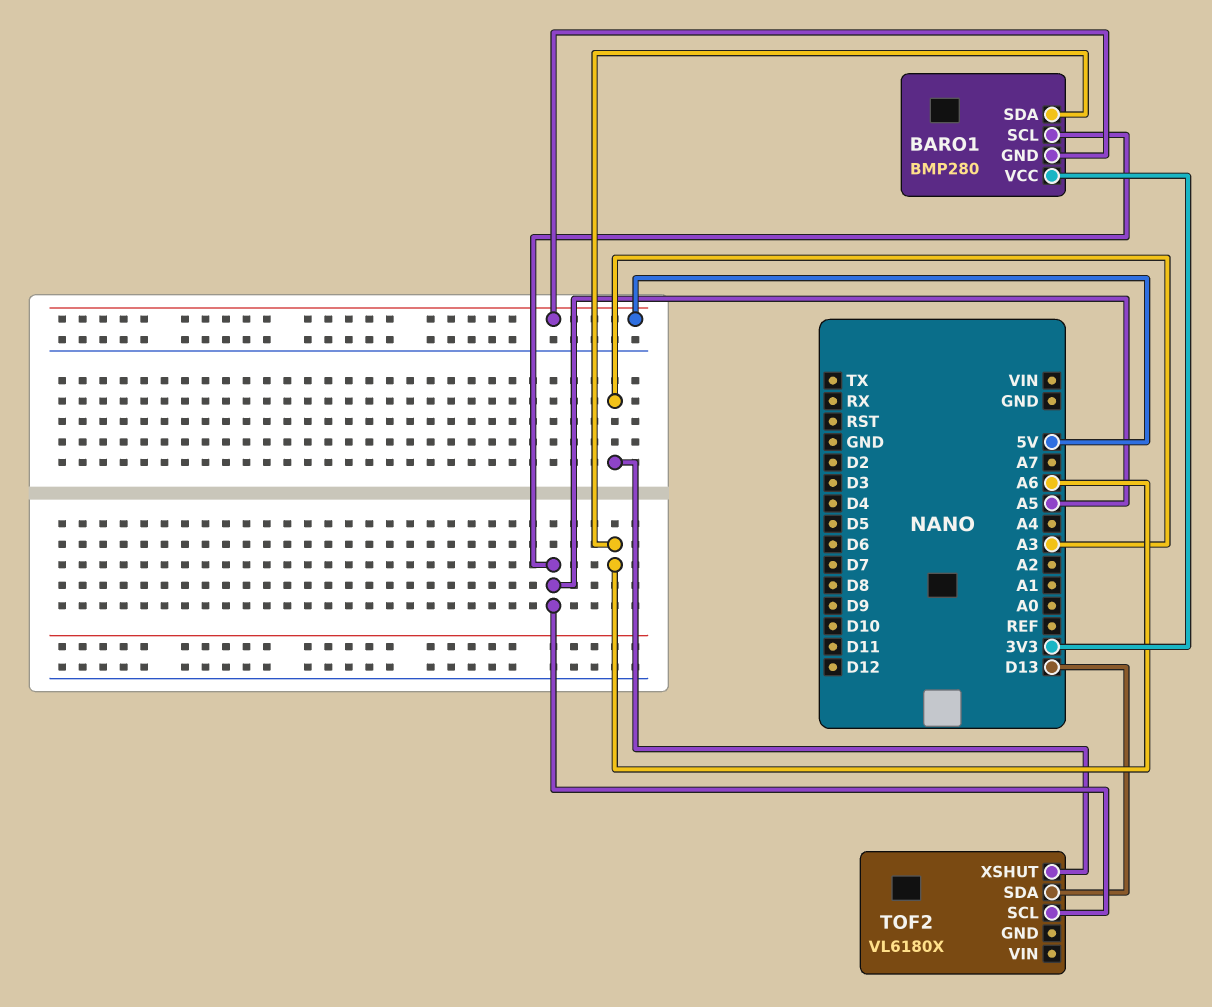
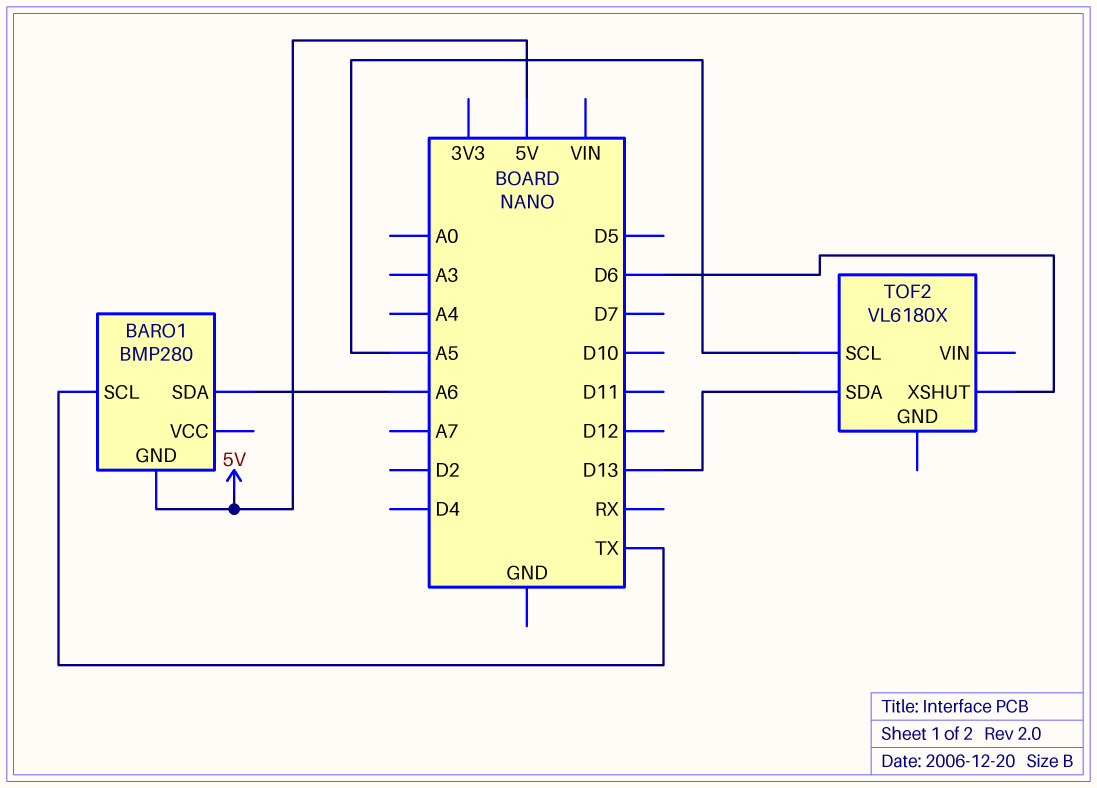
BARO1 pin SCL: A5 -> TX
BARO1 pin VCC: 3V3 -> none
TOF2 pin XSHUT: A3 -> D6

